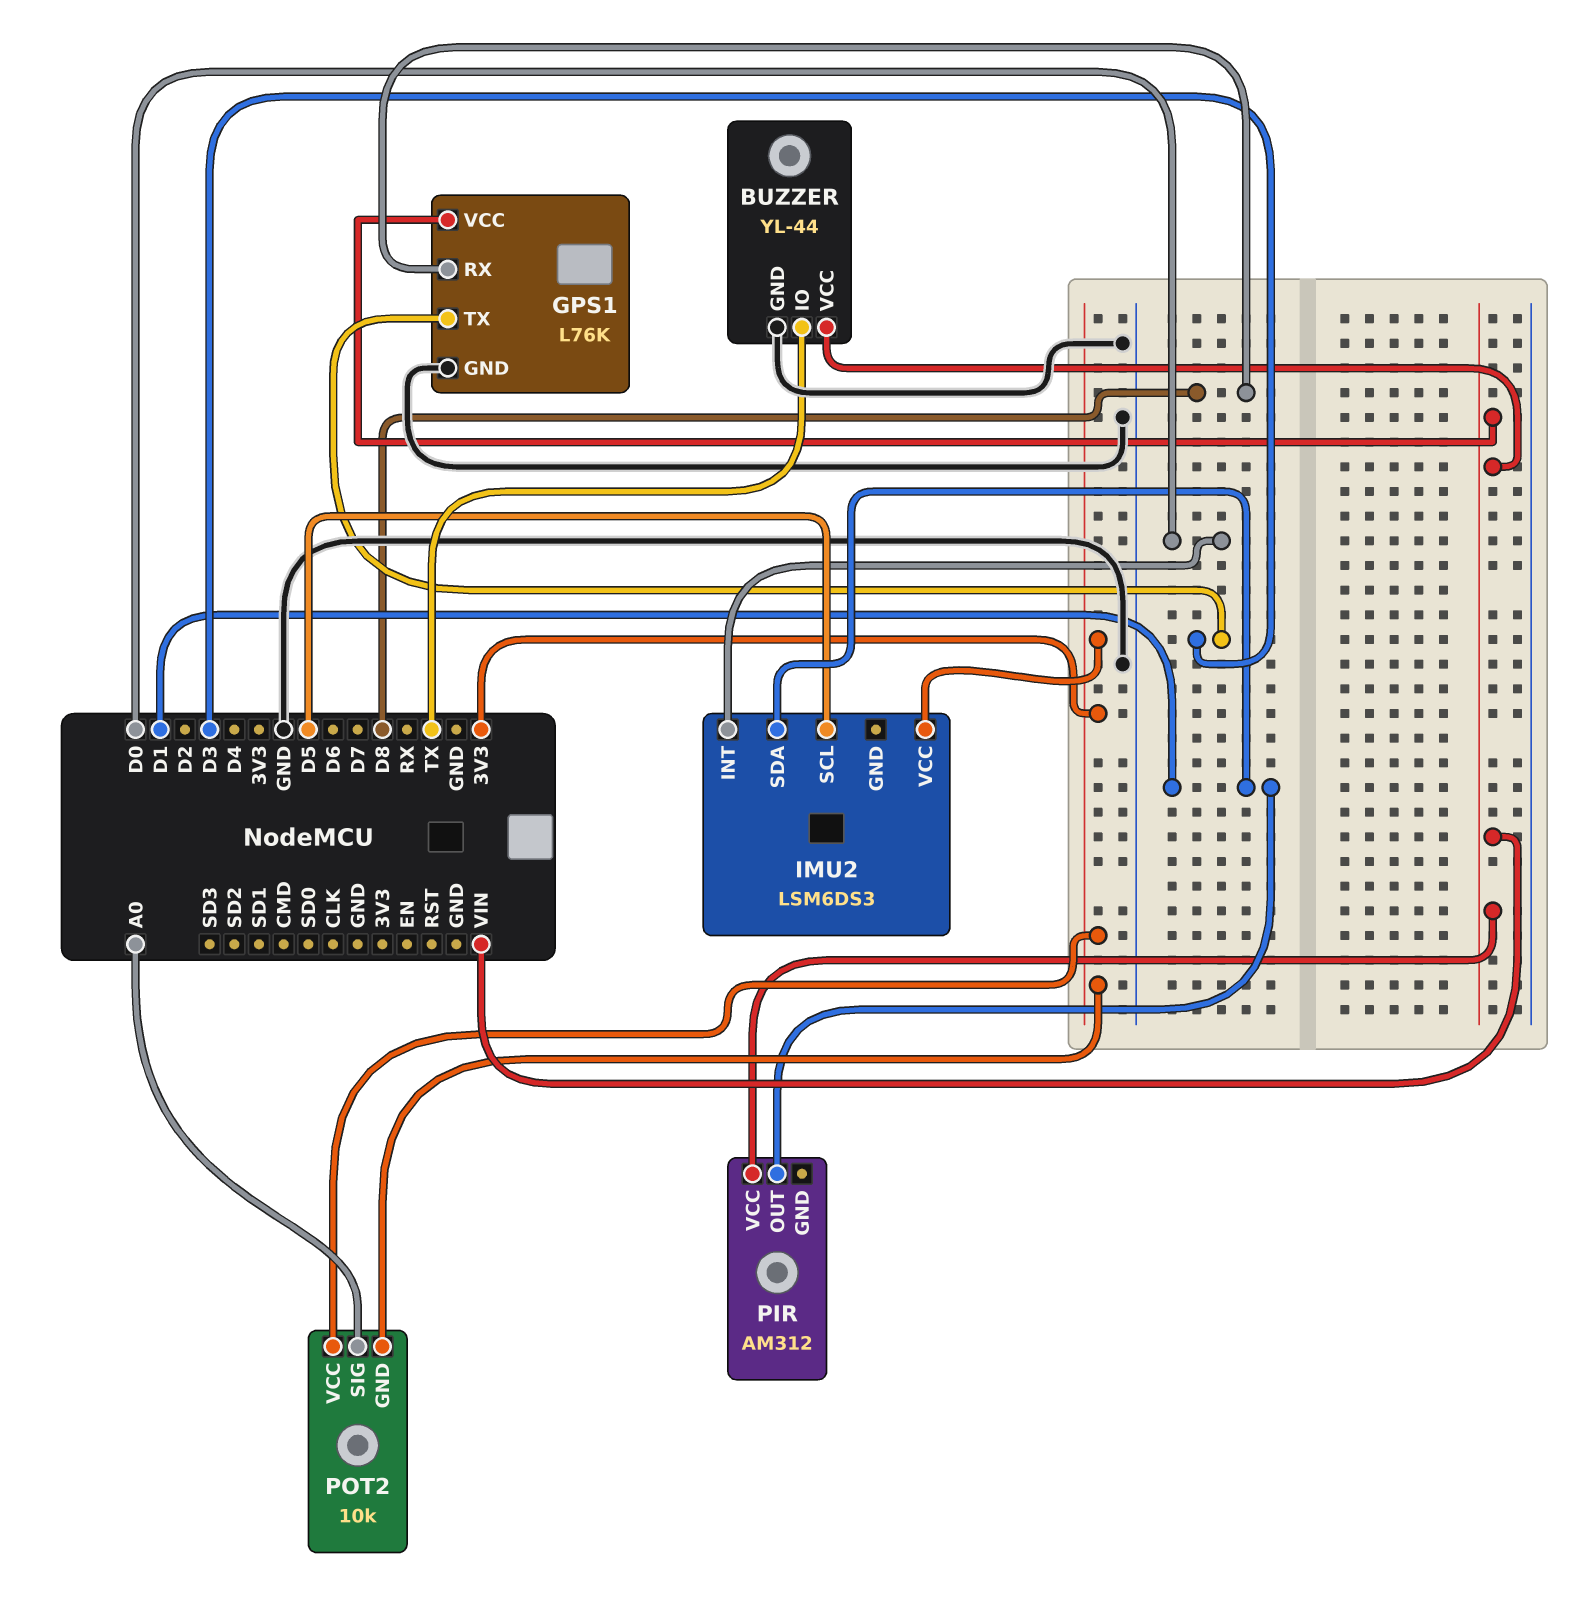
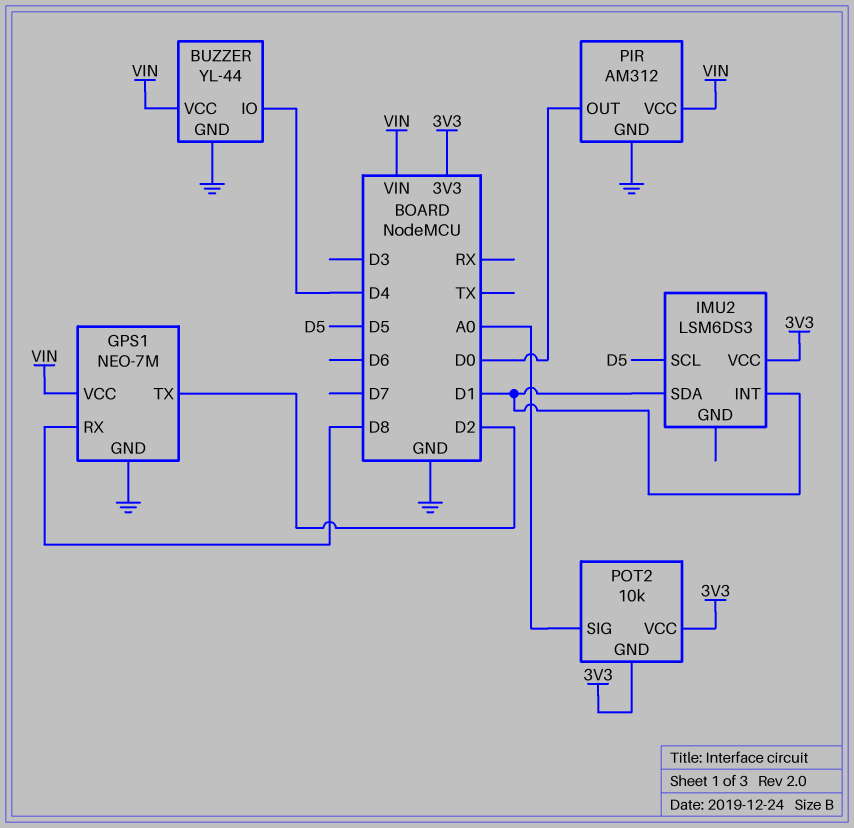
BUZZER pin IO: TX -> D4
GPS1: L76K -> NEO-7M
GPS1 pin TX: D3 -> D2
IMU2 pin INT: D0 -> D1
PIR pin GND: none -> GND
PIR pin OUT: D1 -> D0

